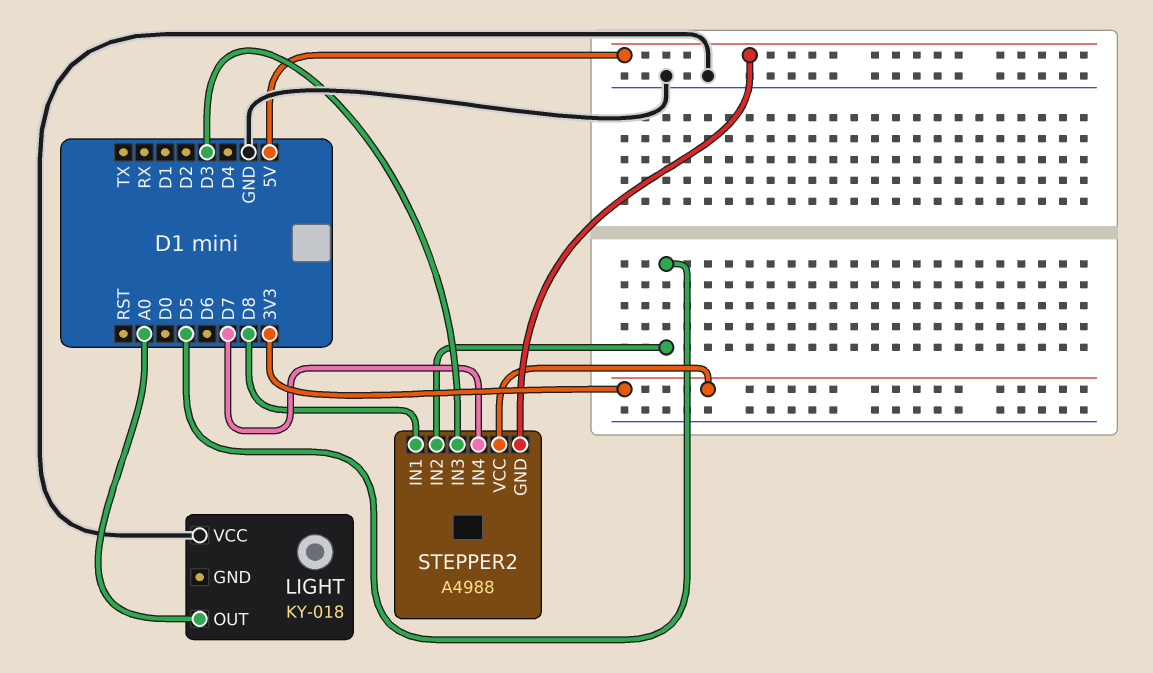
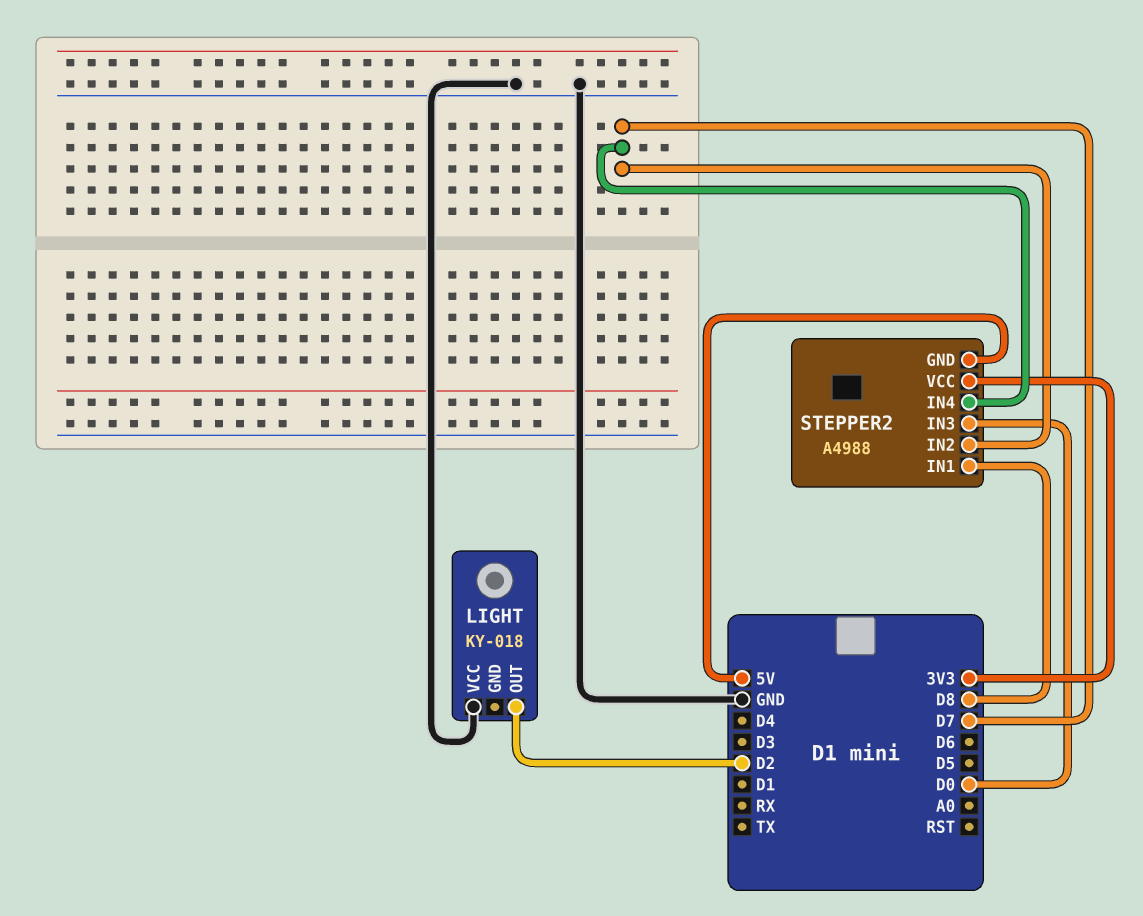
LIGHT pin OUT: A0 -> D2
STEPPER2 pin IN2: D5 -> D7
STEPPER2 pin IN3: D3 -> D0

